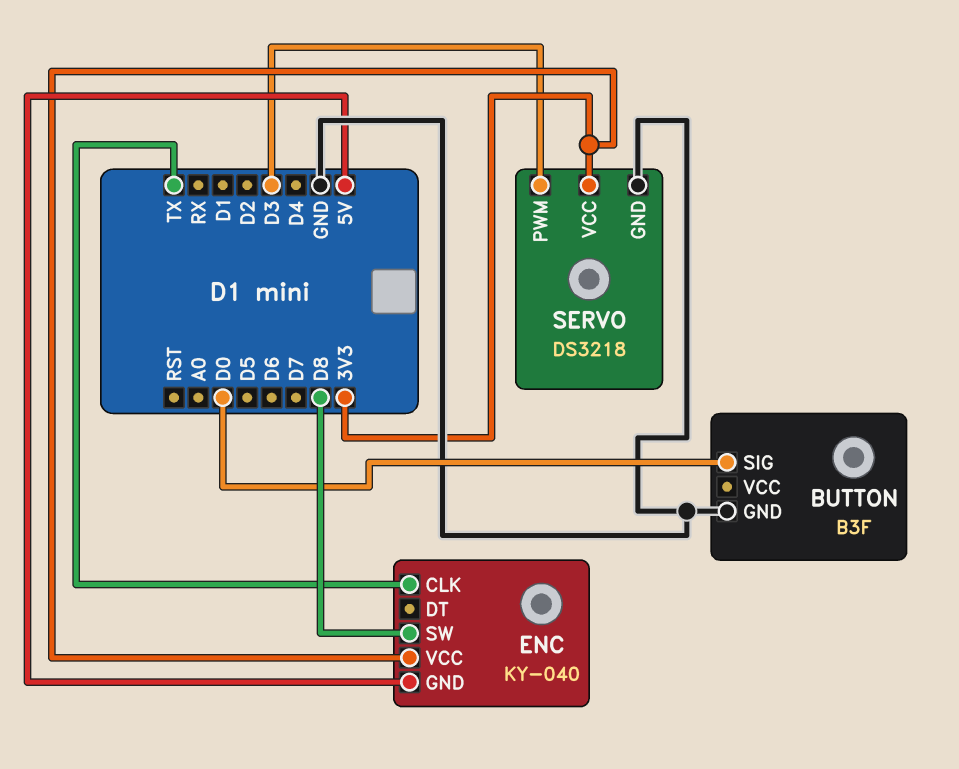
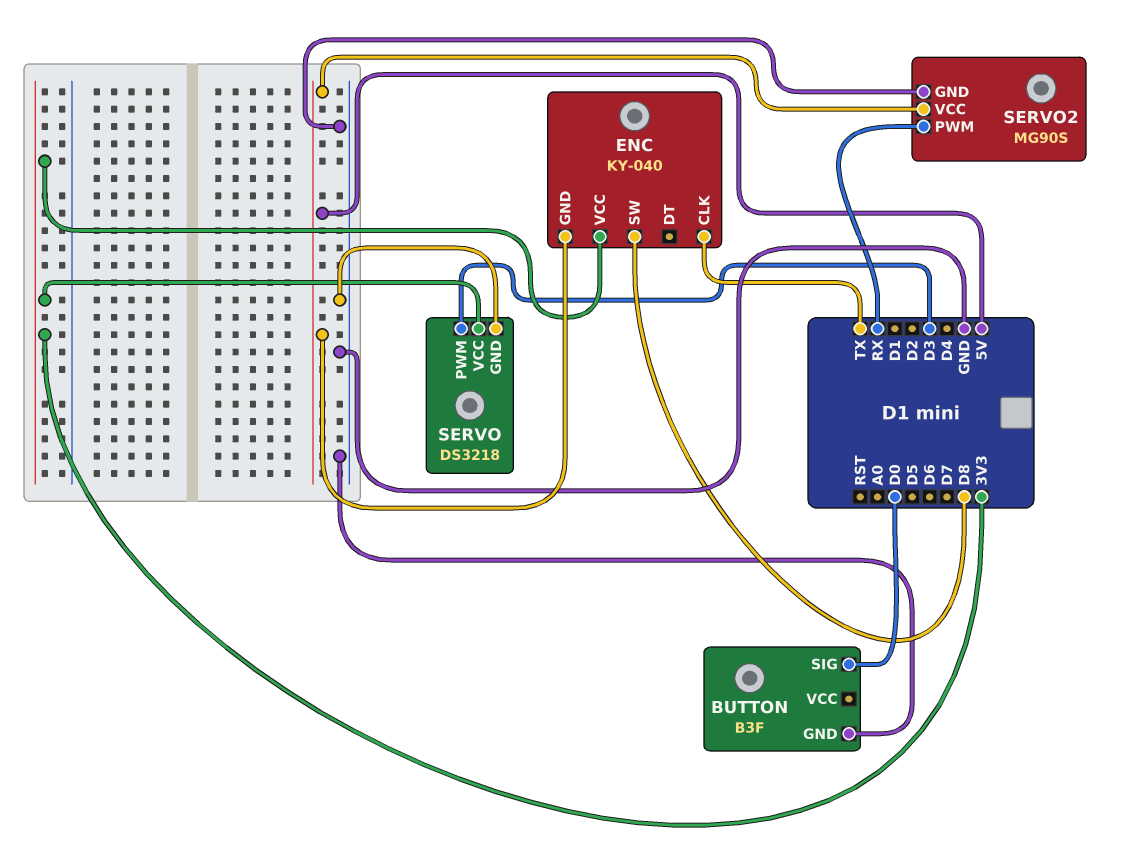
SERVO2: none -> MG90S
SERVO2 pin GND: none -> GND
SERVO2 pin PWM: none -> RX
SERVO2 pin VCC: none -> 5V

